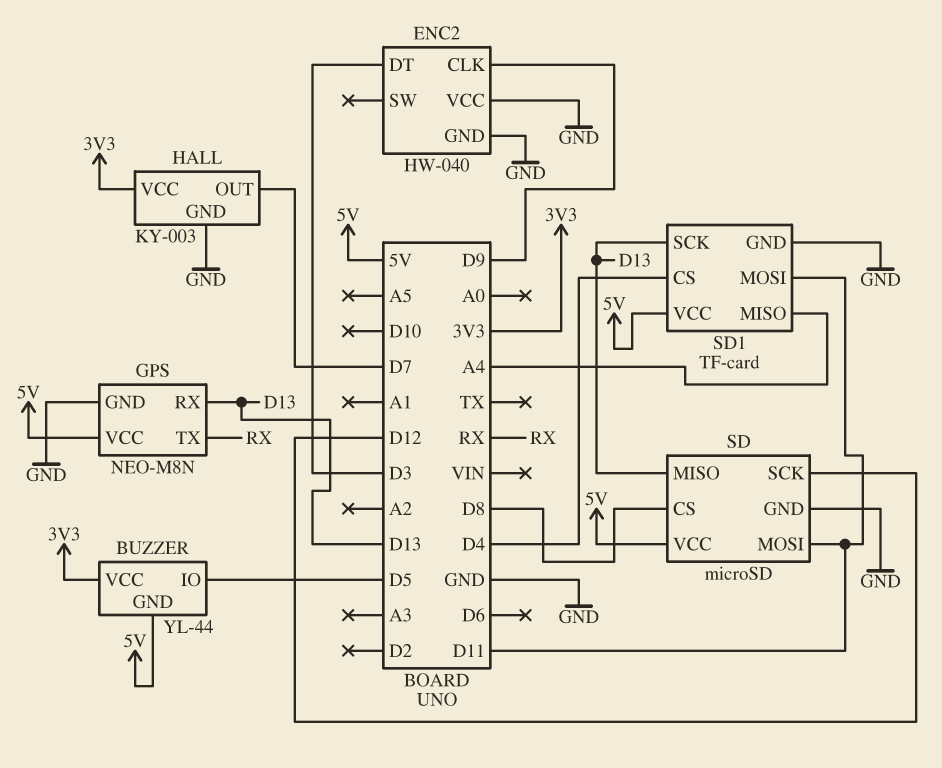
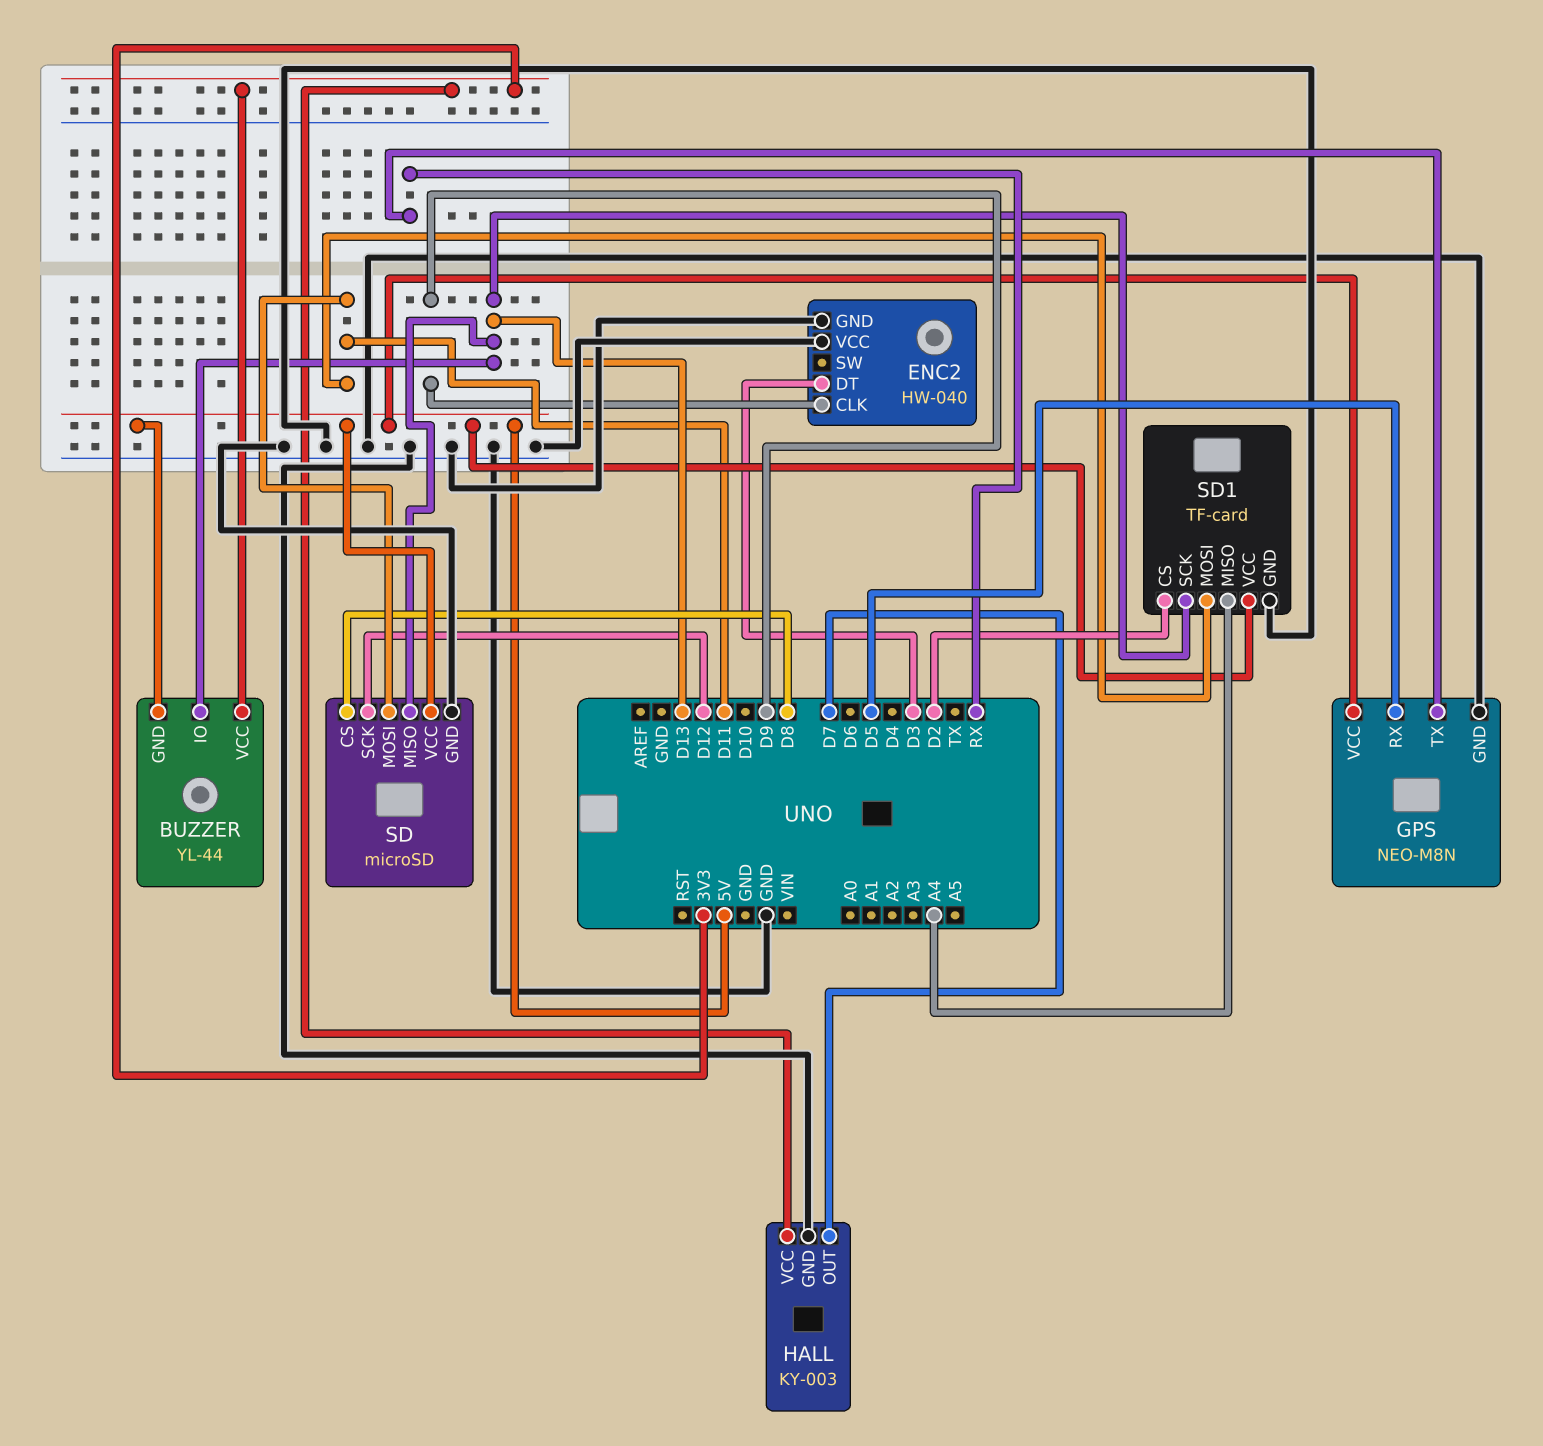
BUZZER pin IO: D5 -> D13
GPS pin RX: D13 -> D5
SD1 pin CS: D4 -> D2

